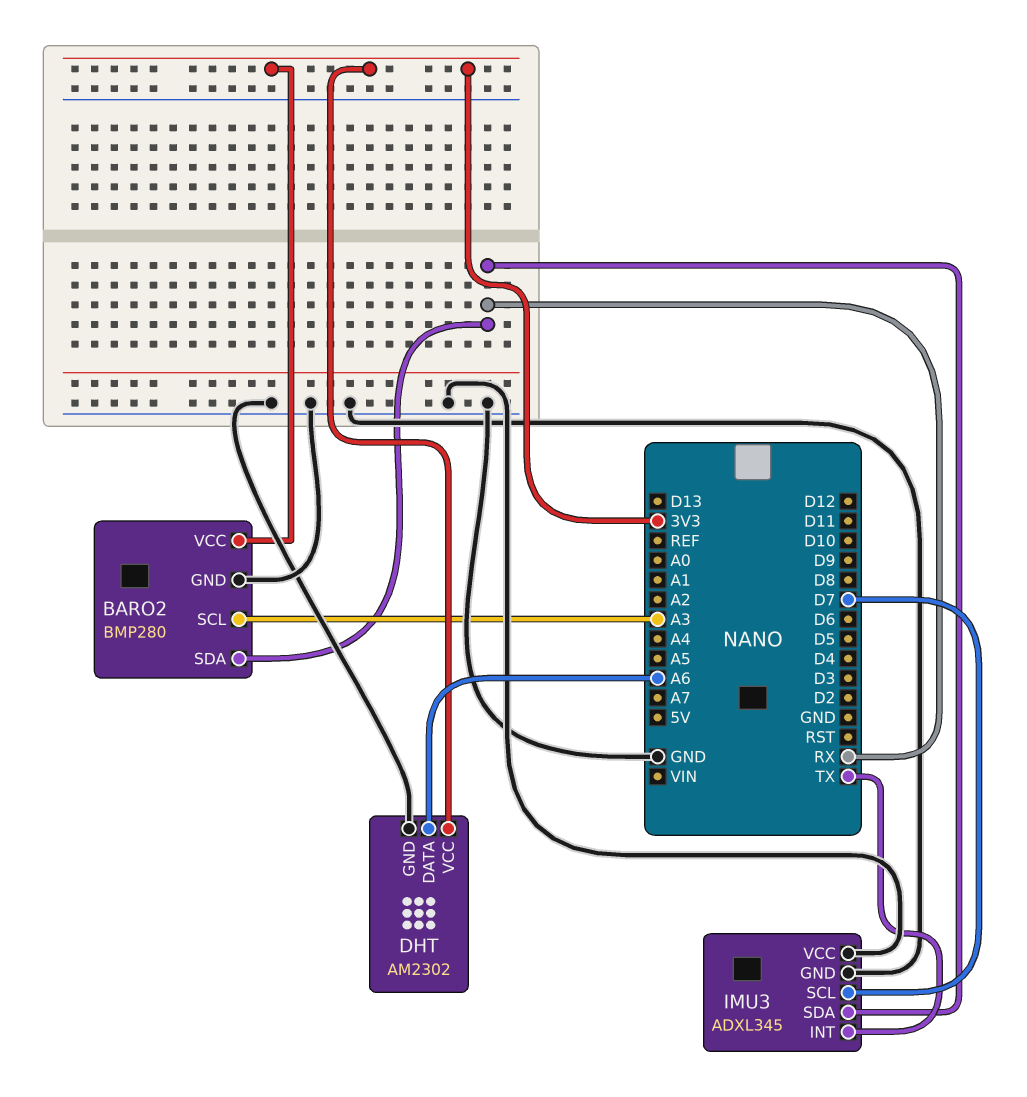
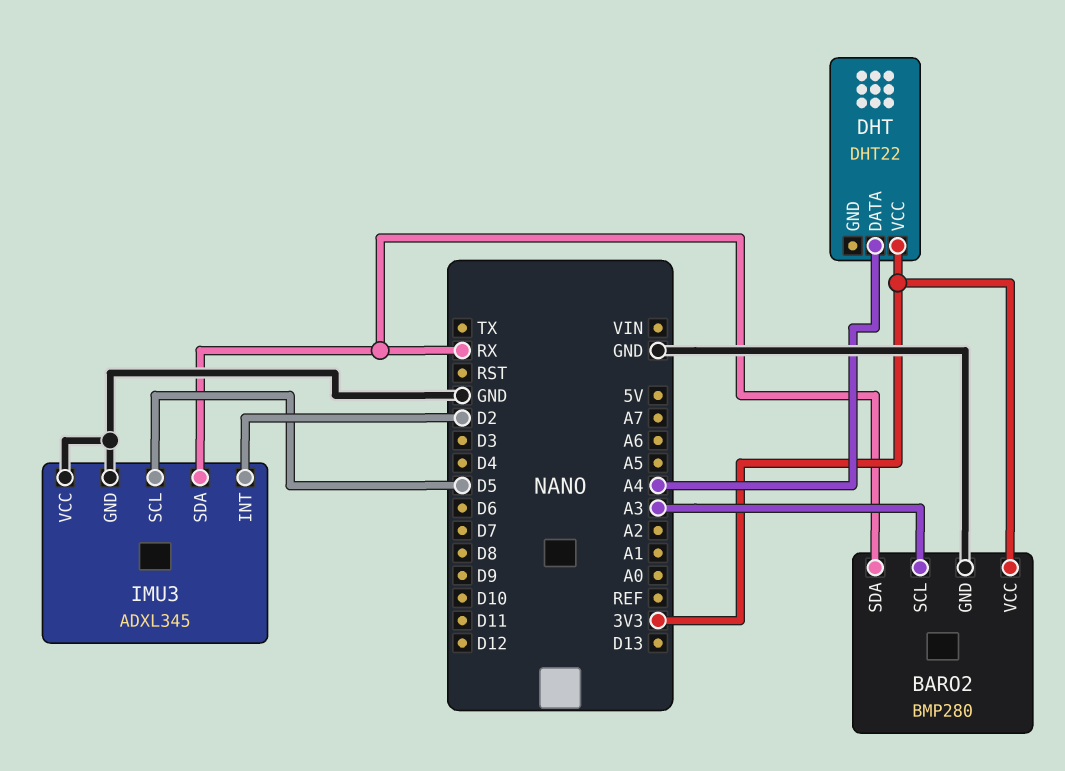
DHT: AM2302 -> DHT22
DHT pin DATA: A6 -> A4
DHT pin GND: GND -> none
IMU3 pin INT: TX -> D2
IMU3 pin SCL: D7 -> D5

